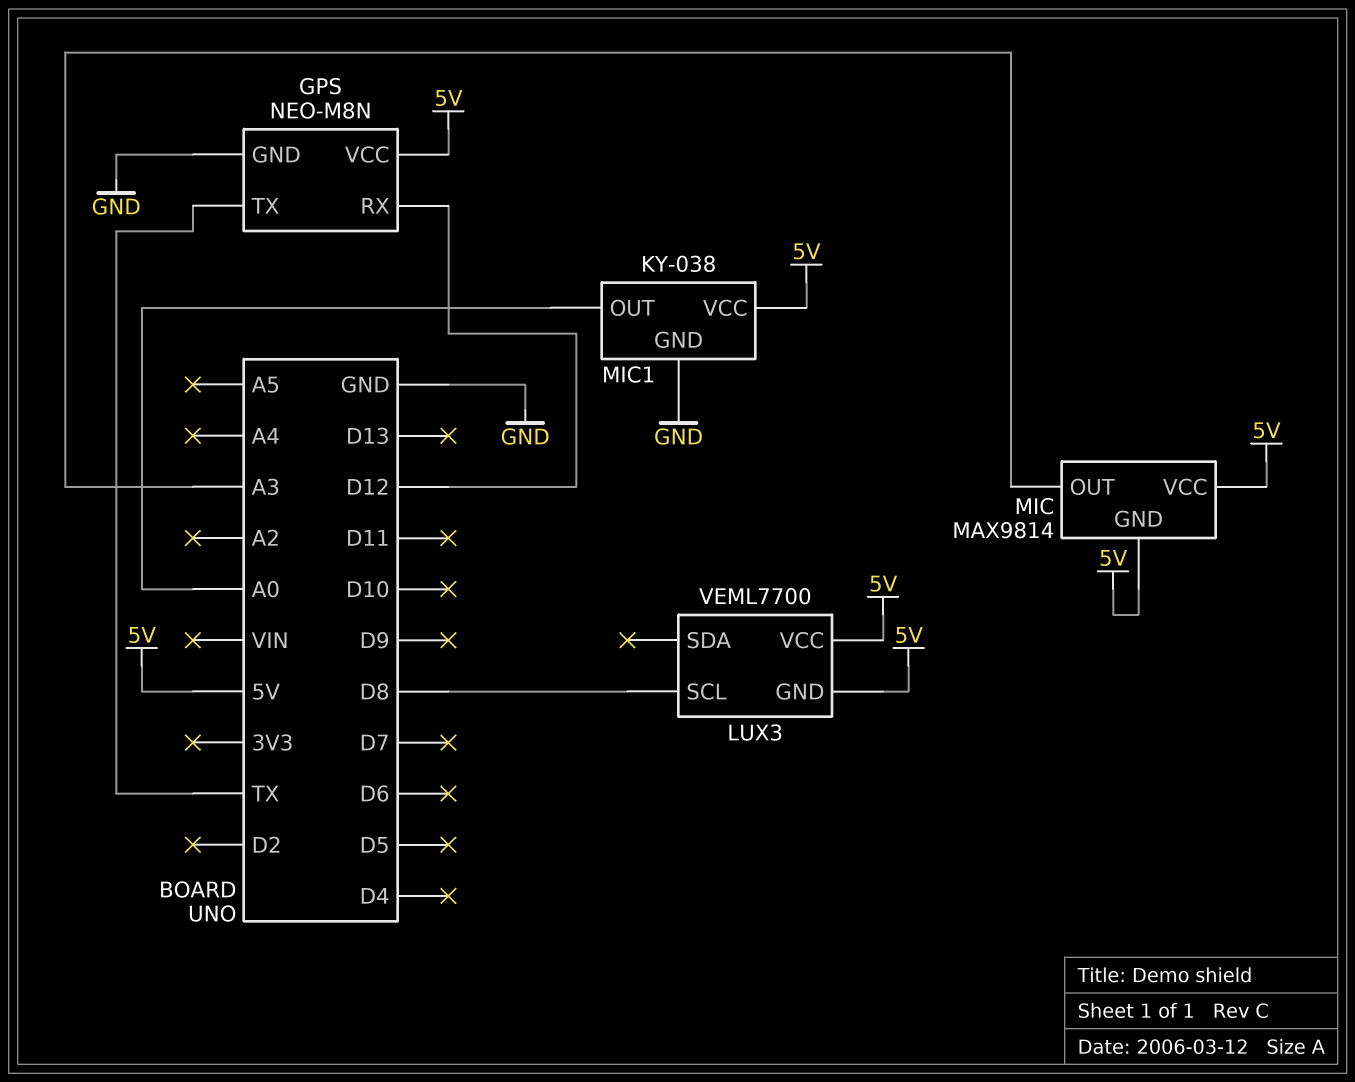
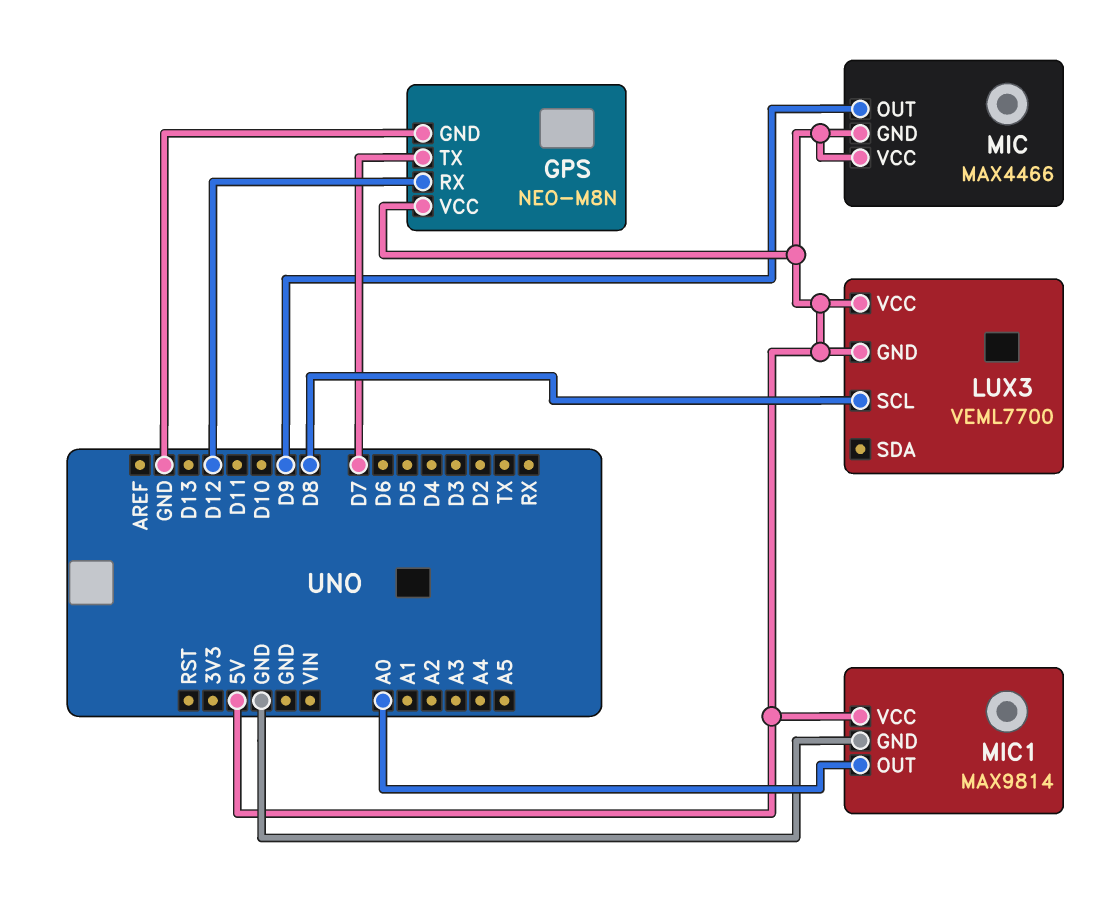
GPS pin TX: TX -> D7
MIC: MAX9814 -> MAX4466
MIC pin OUT: A3 -> D9
MIC1: KY-038 -> MAX9814

